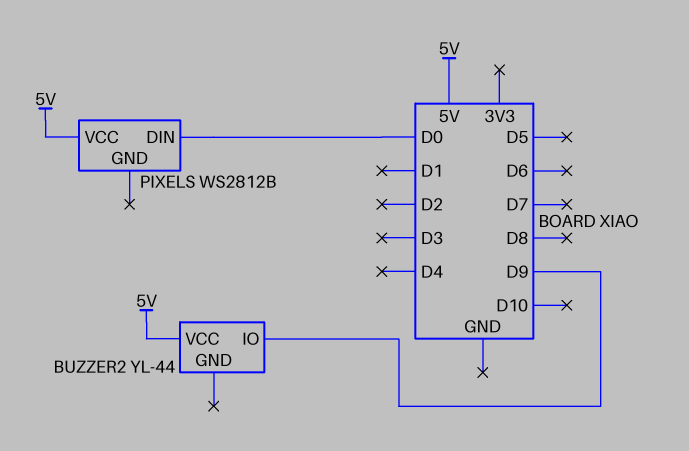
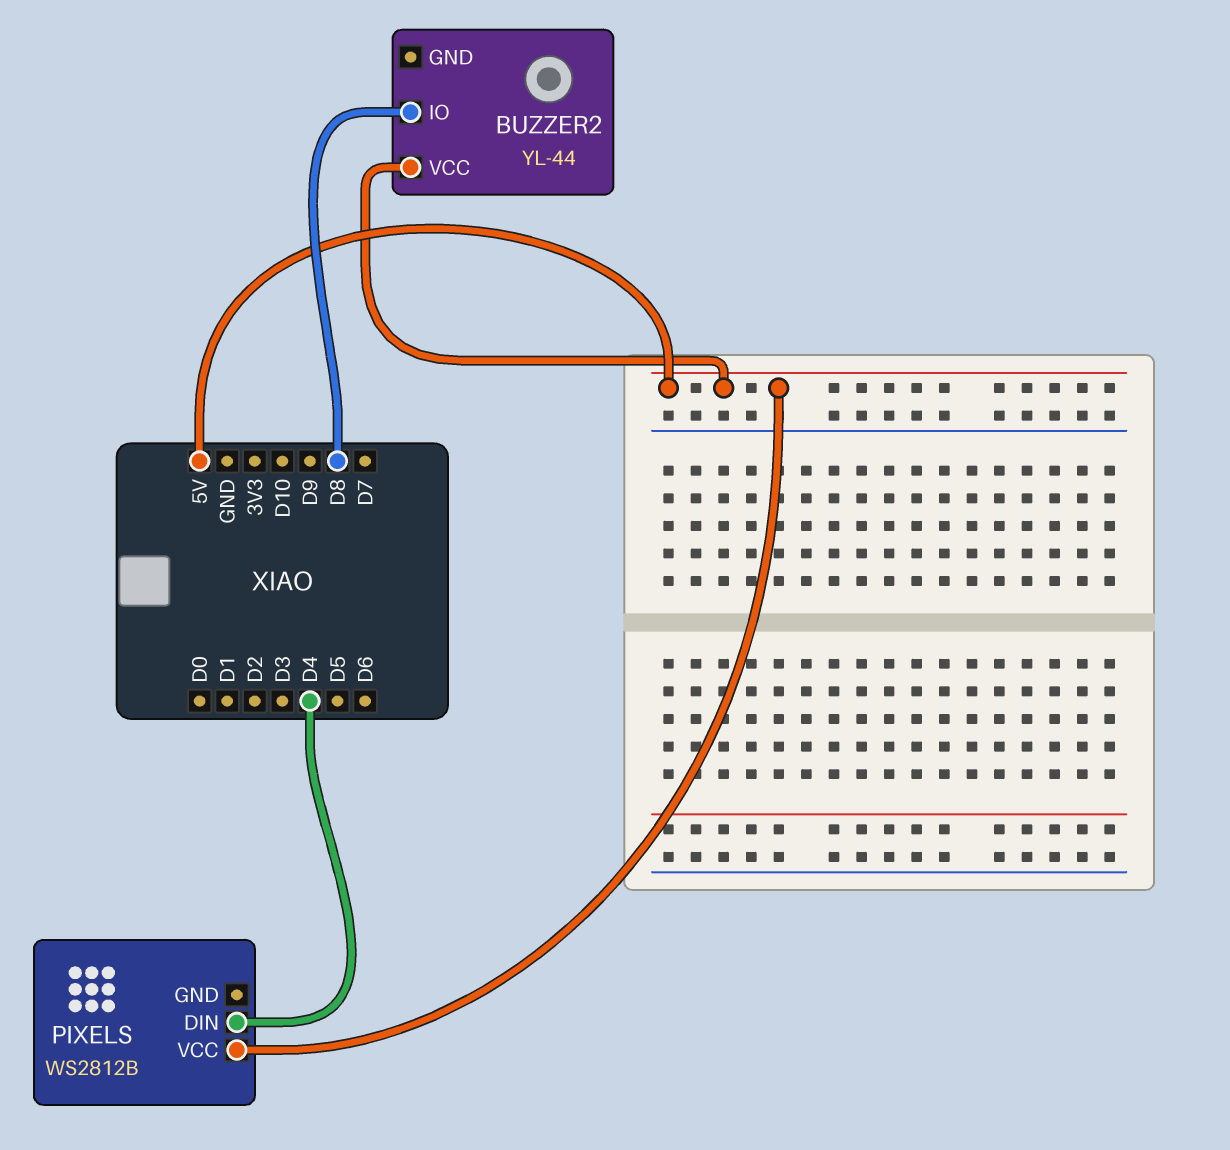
BUZZER2 pin IO: D9 -> D8
PIXELS pin DIN: D0 -> D4

